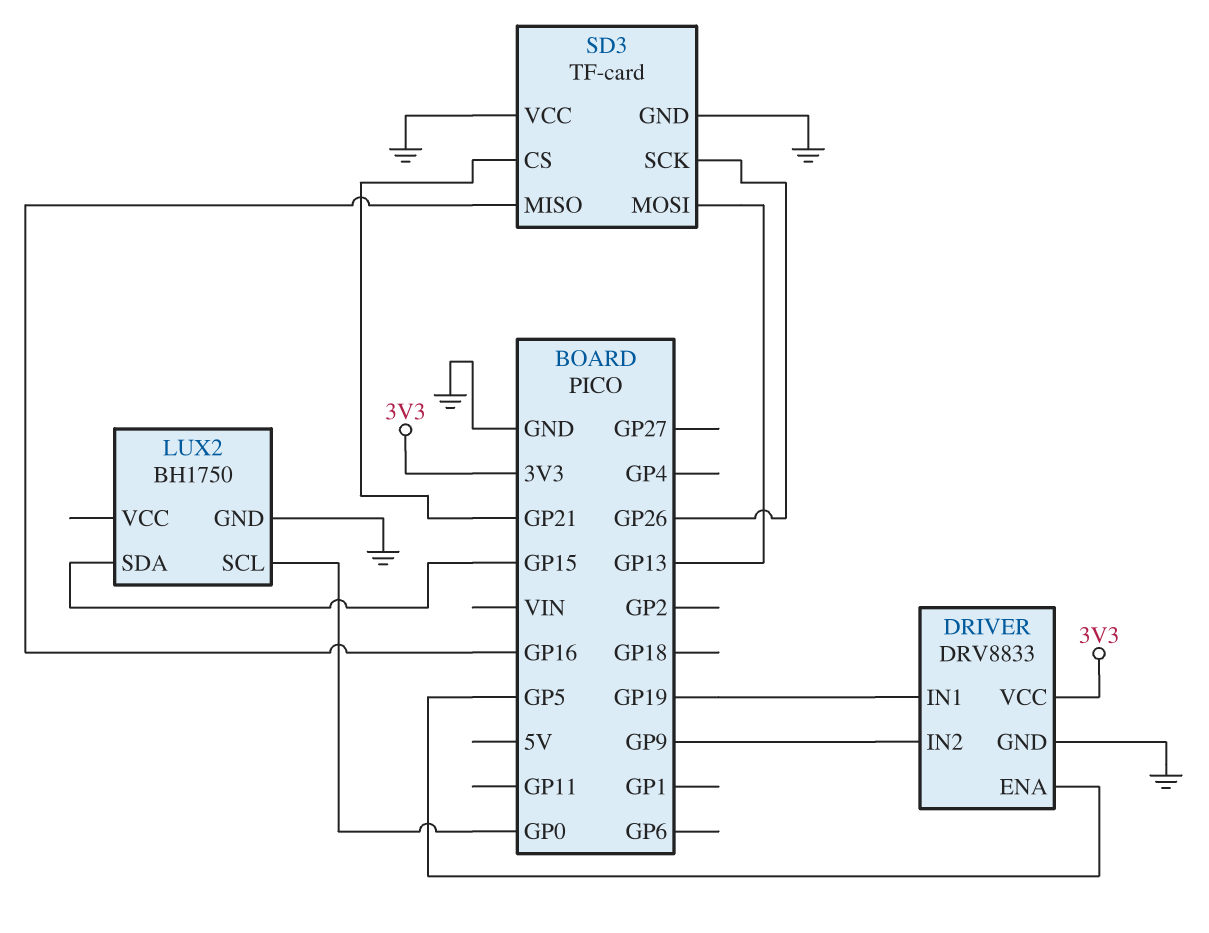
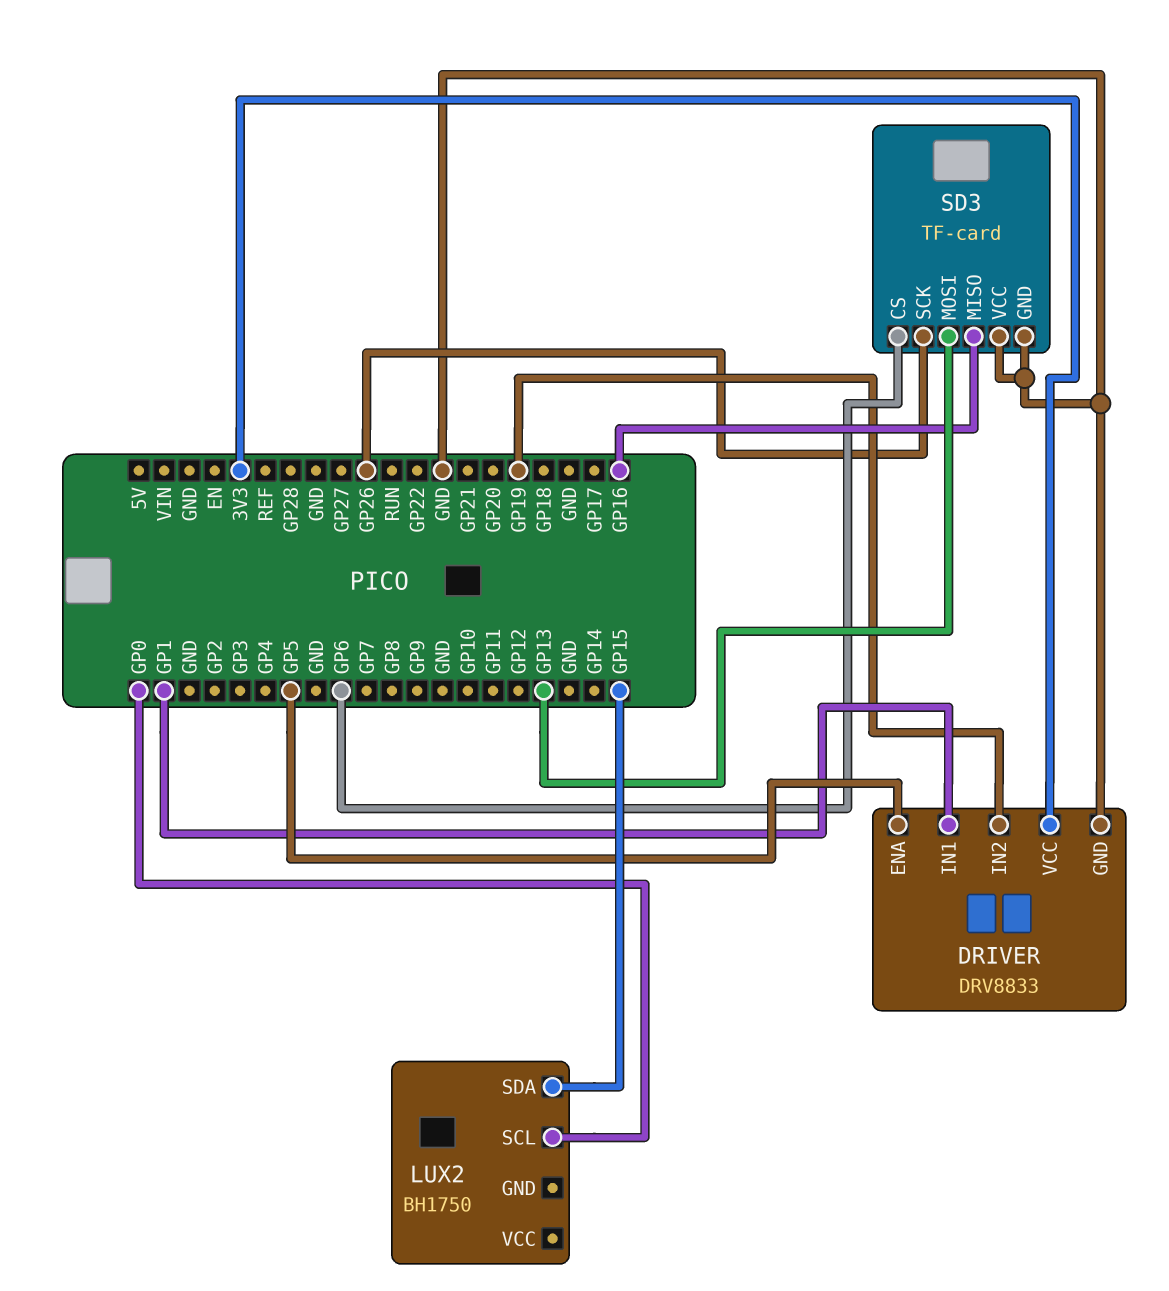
DRIVER pin IN1: GP19 -> GP1
DRIVER pin IN2: GP9 -> GP19
LUX2 pin GND: GND -> none
SD3 pin CS: GP21 -> GP6

